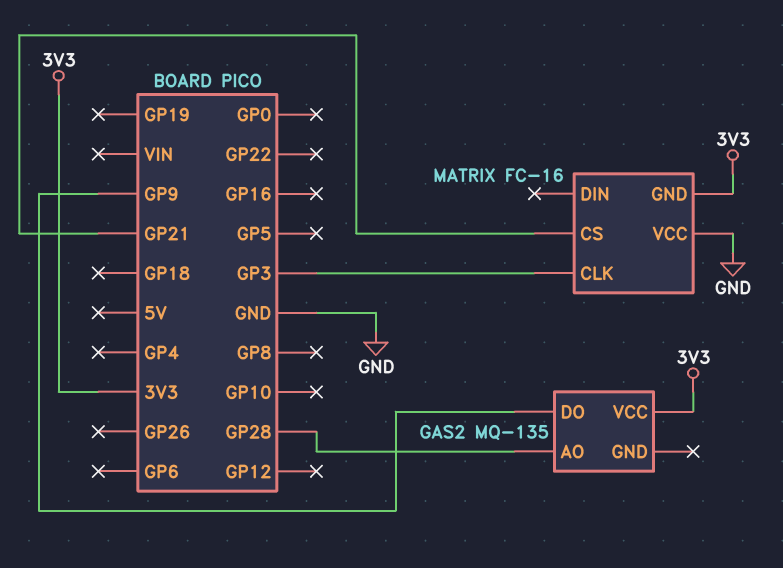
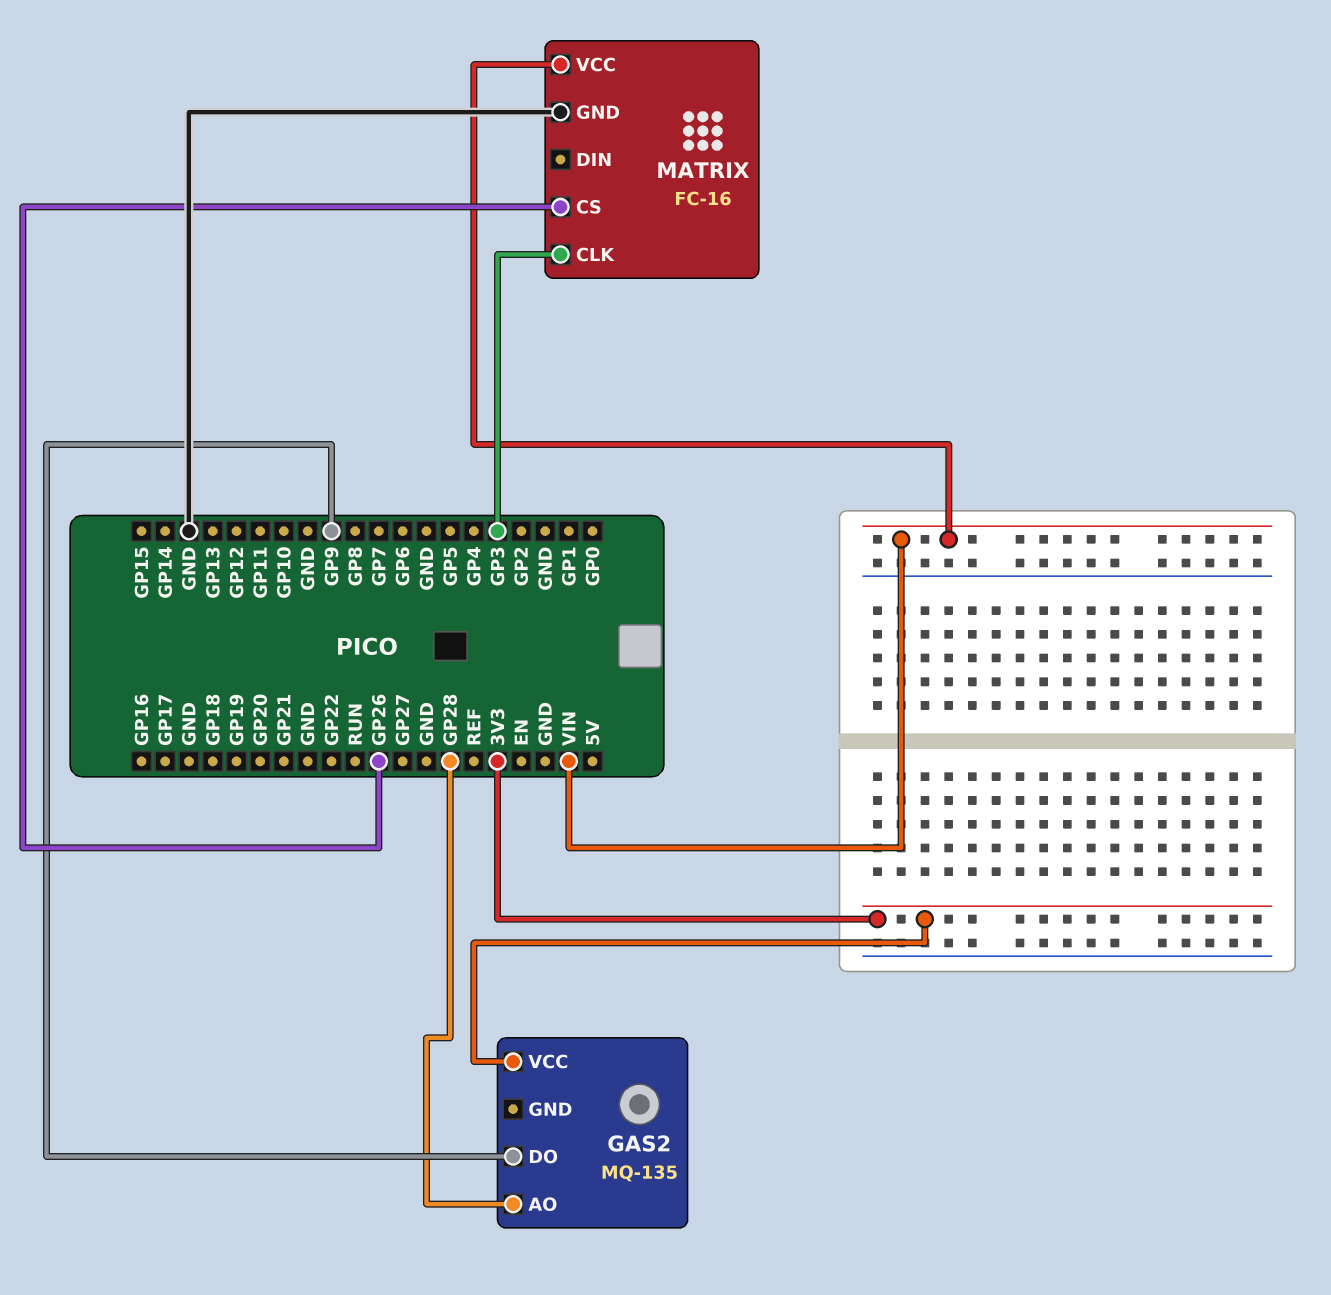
MATRIX pin CS: GP21 -> GP26
MATRIX pin GND: 3V3 -> GND
MATRIX pin VCC: GND -> VIN

